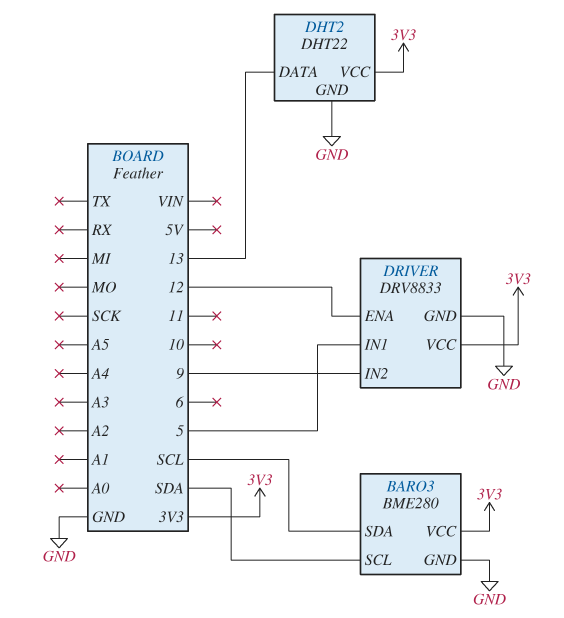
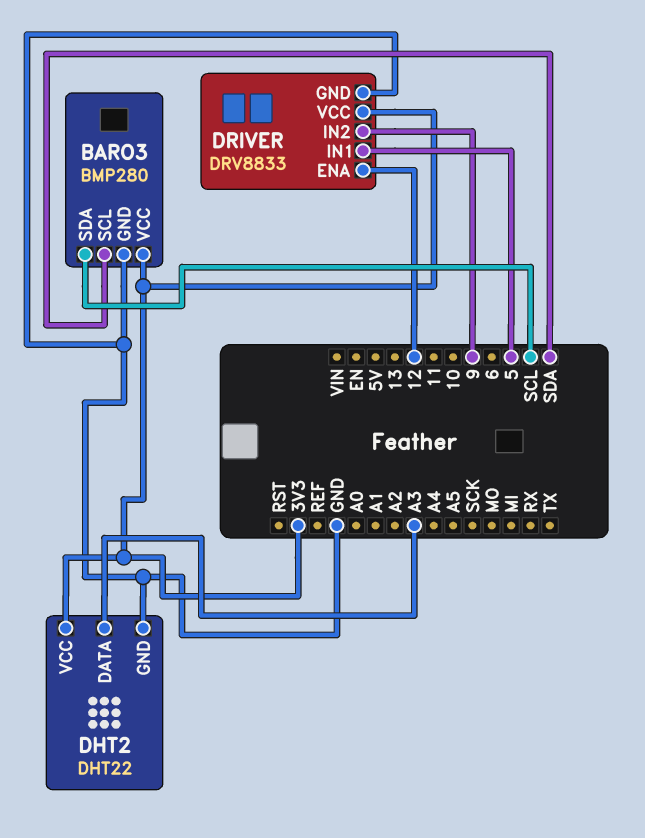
BARO3: BME280 -> BMP280
DHT2 pin DATA: 13 -> A3

